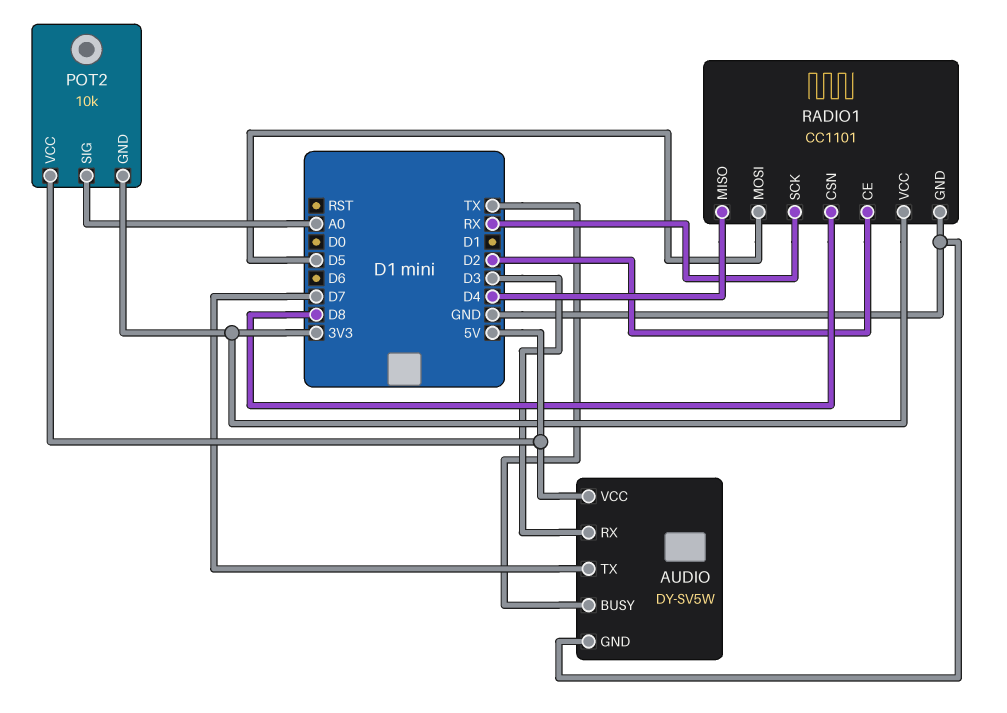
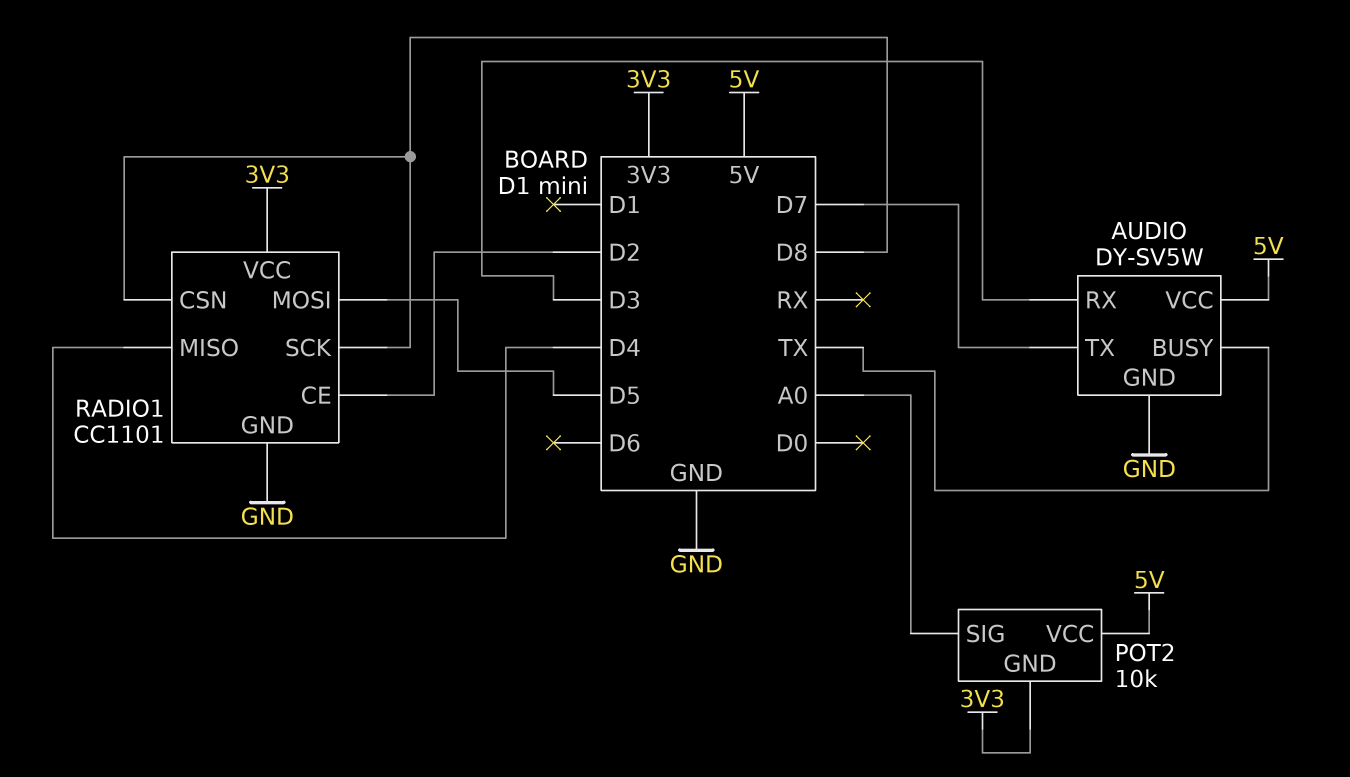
RADIO1 pin SCK: RX -> D8

